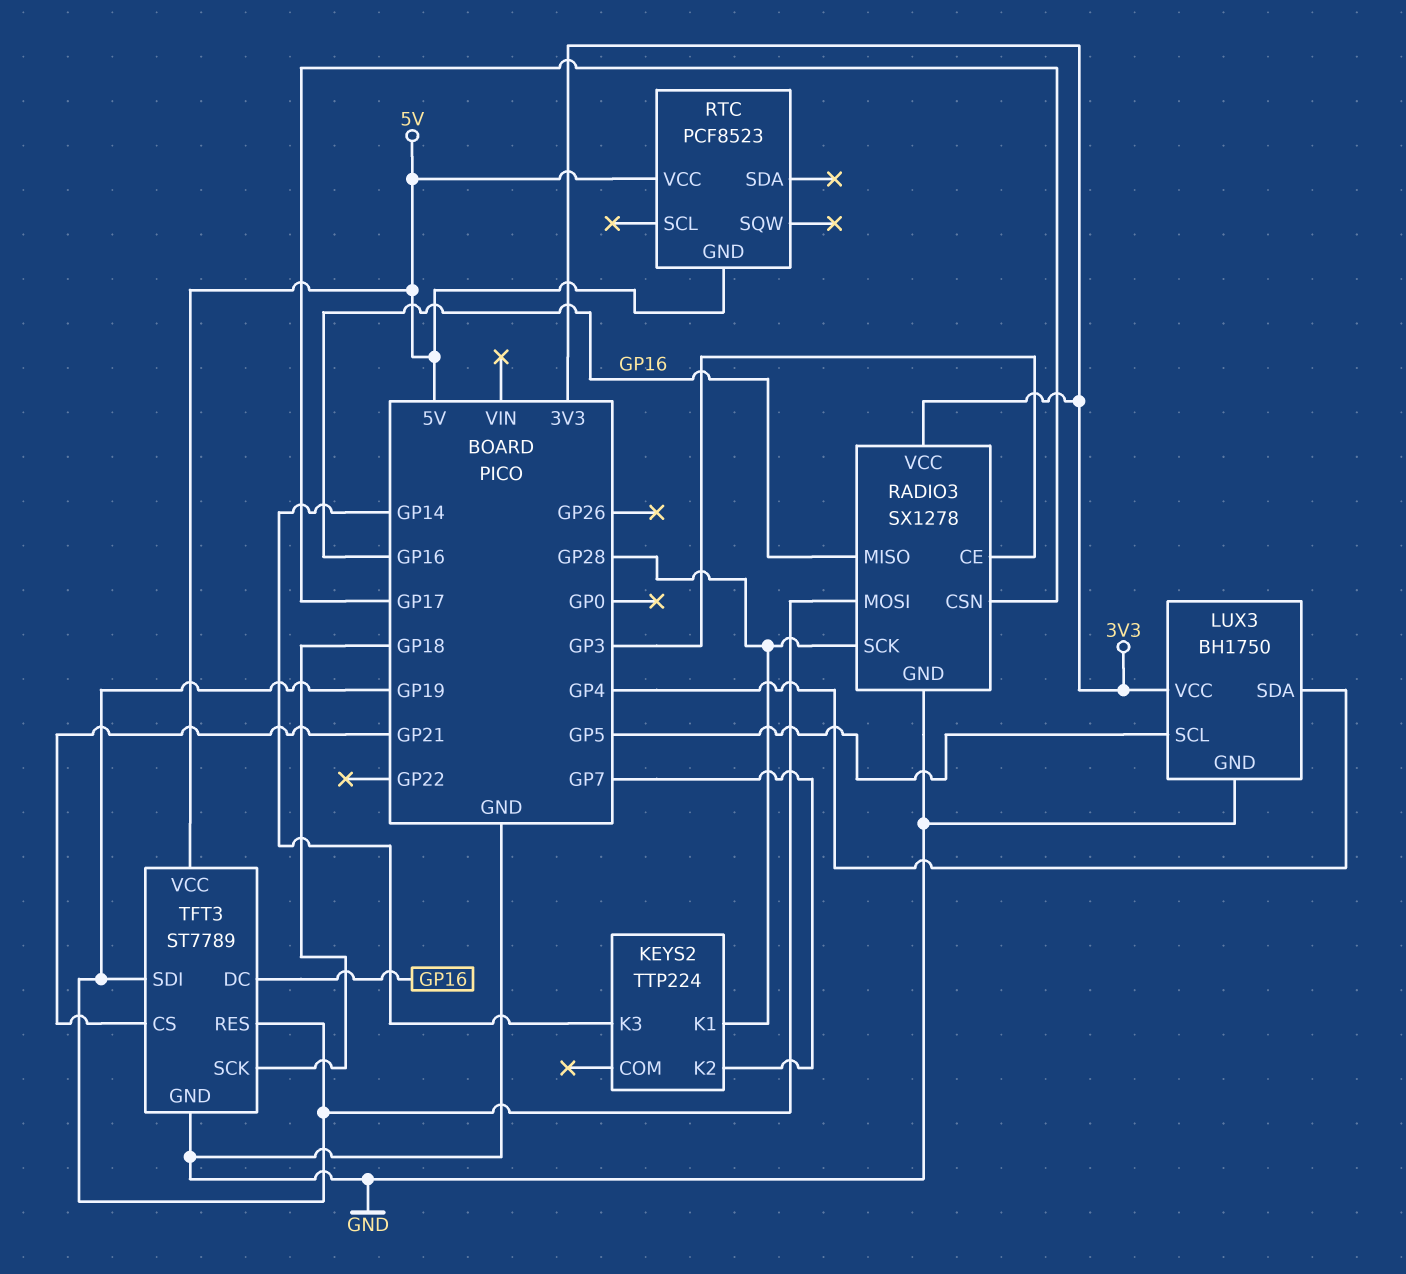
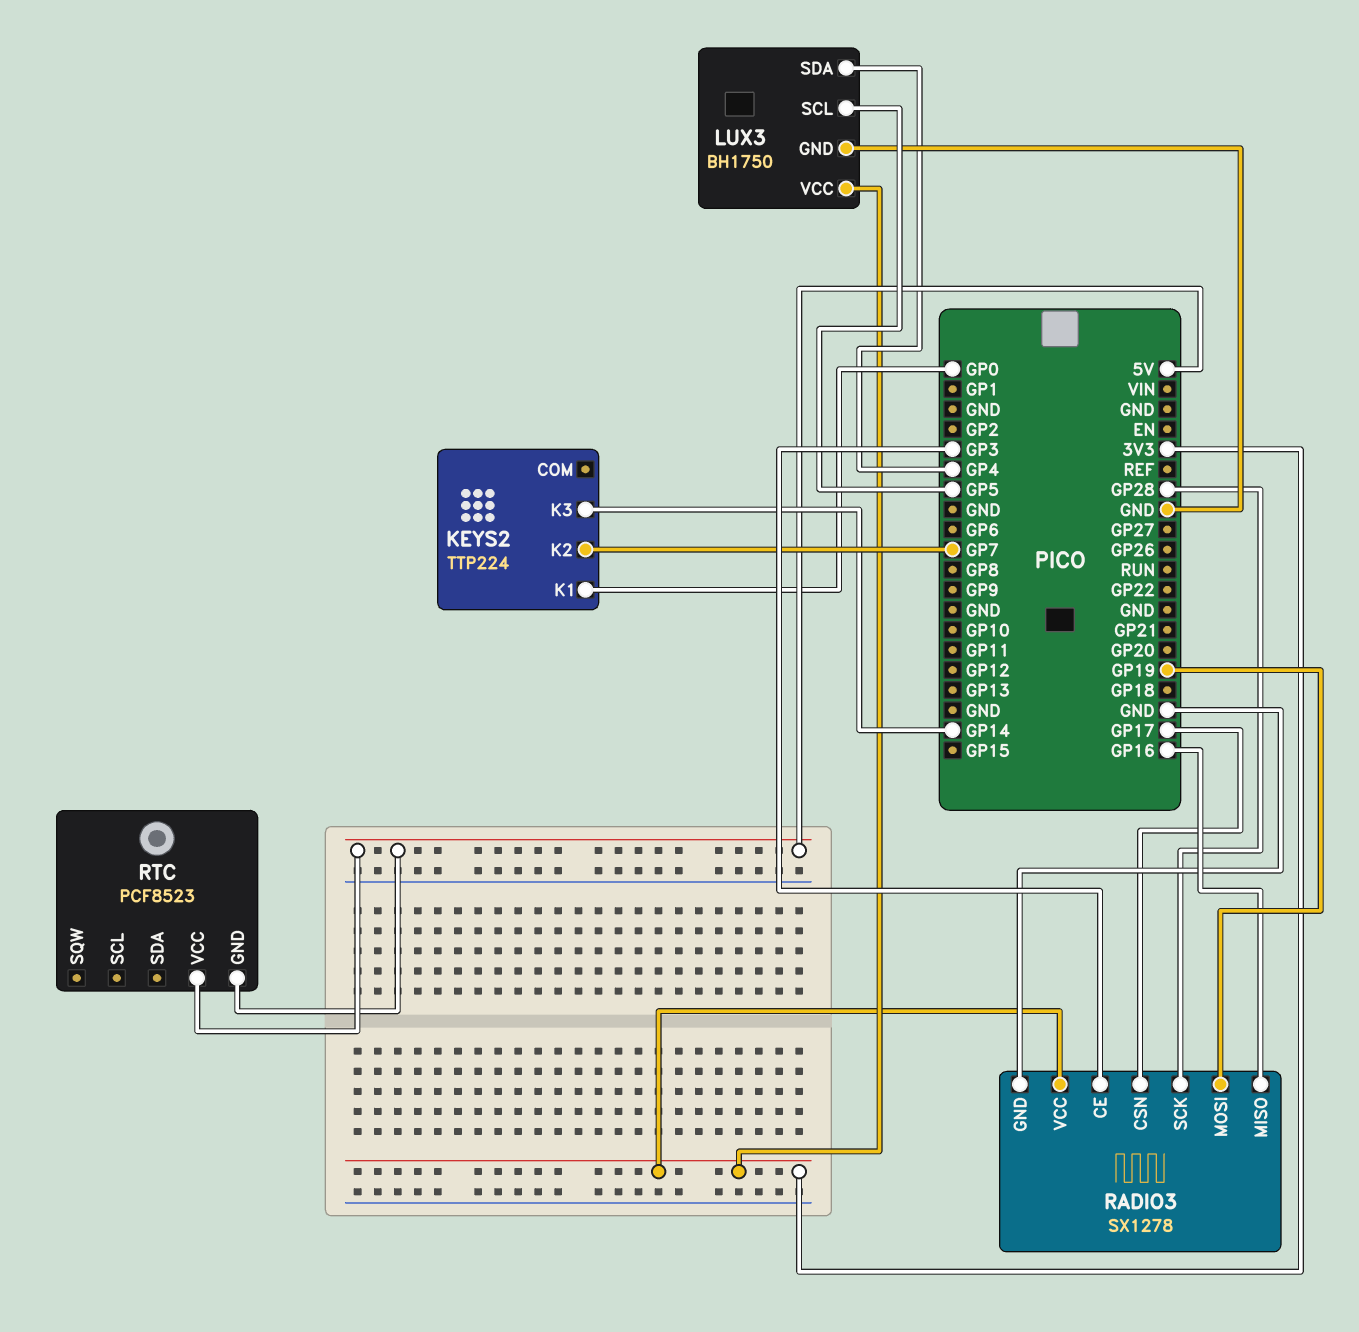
KEYS2 pin K1: GP28 -> GP0
TFT3: ST7789 -> none
TFT3 pin CS: GP21 -> none
TFT3 pin DC: GP16 -> none
TFT3 pin GND: GND -> none
TFT3 pin RES: GP19 -> none
TFT3 pin SCK: GP18 -> none
TFT3 pin SDI: GP19 -> none
TFT3 pin VCC: 5V -> none

